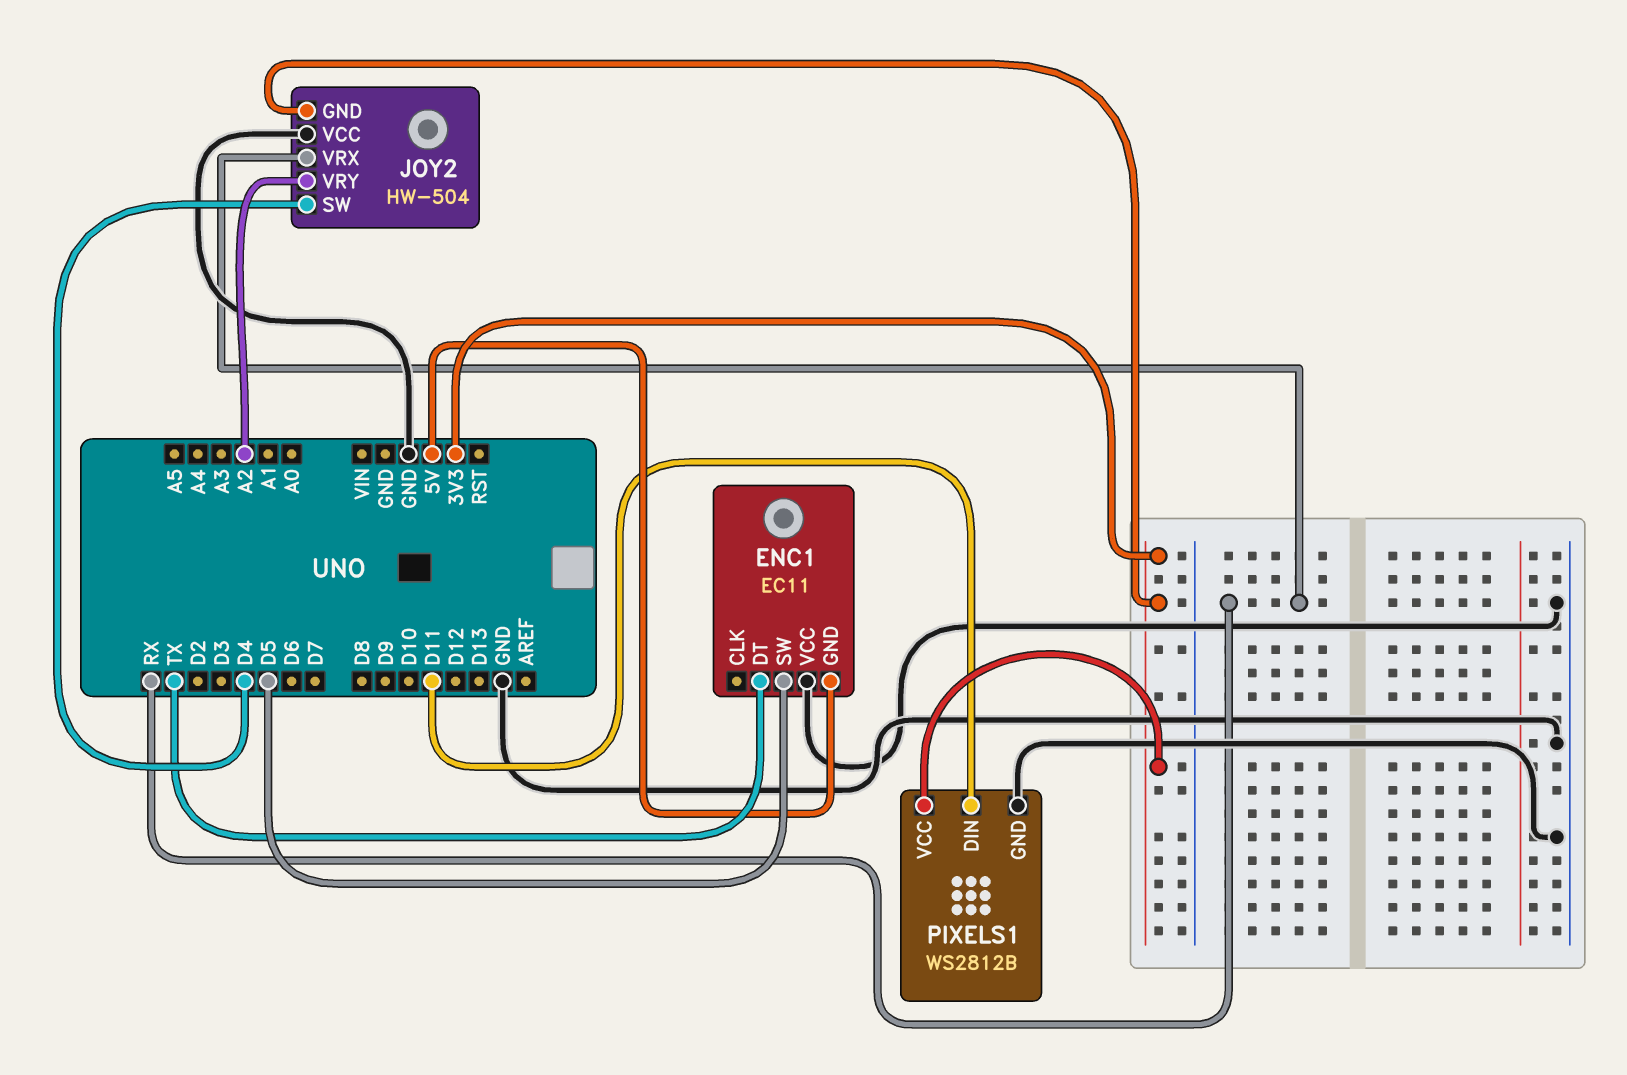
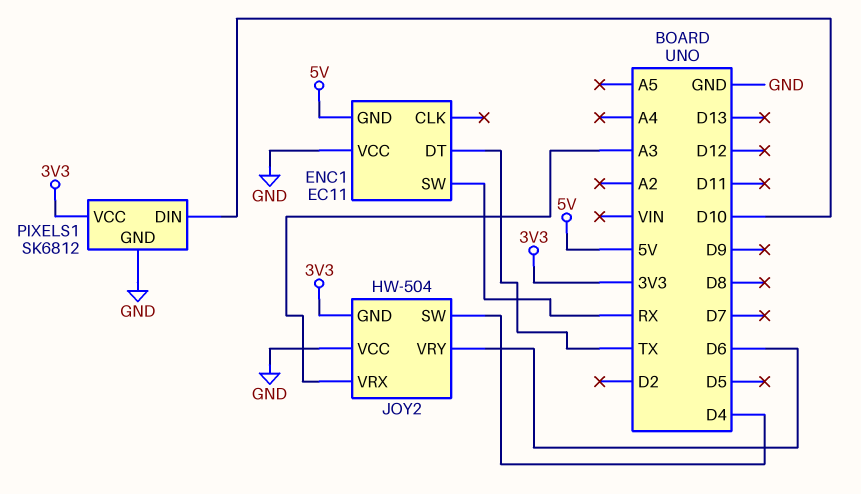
ENC1 pin SW: D5 -> RX
JOY2 pin VRX: RX -> A3
JOY2 pin VRY: A2 -> D6
PIXELS1: WS2812B -> SK6812
PIXELS1 pin DIN: D11 -> D10

